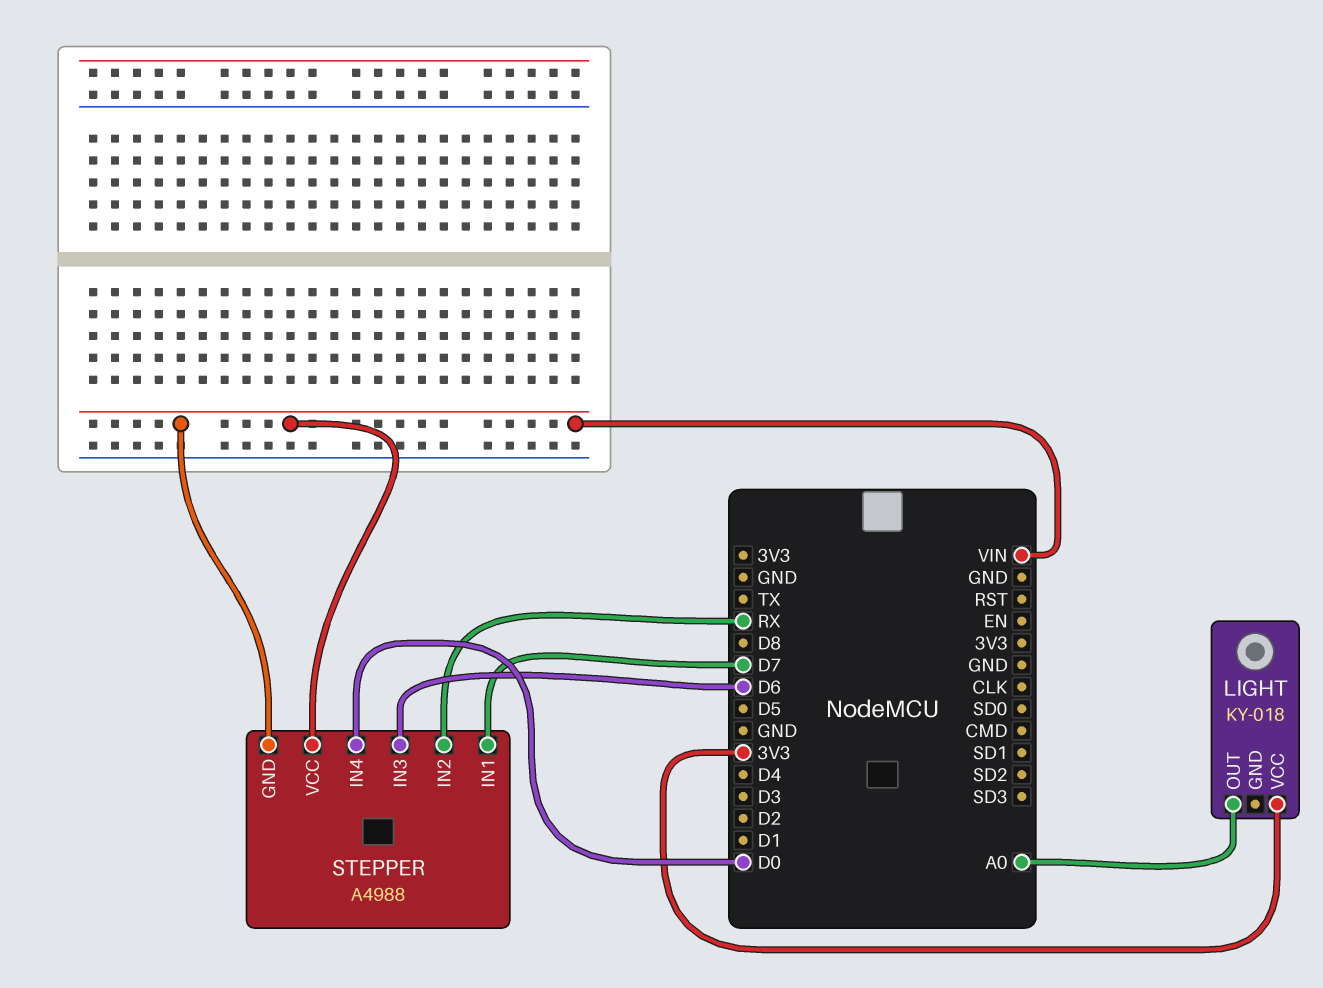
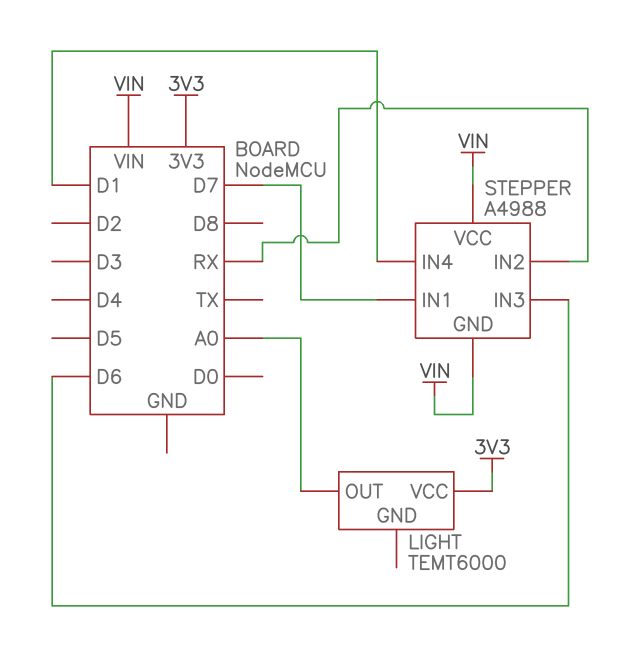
LIGHT: KY-018 -> TEMT6000
STEPPER pin IN4: D0 -> D1

